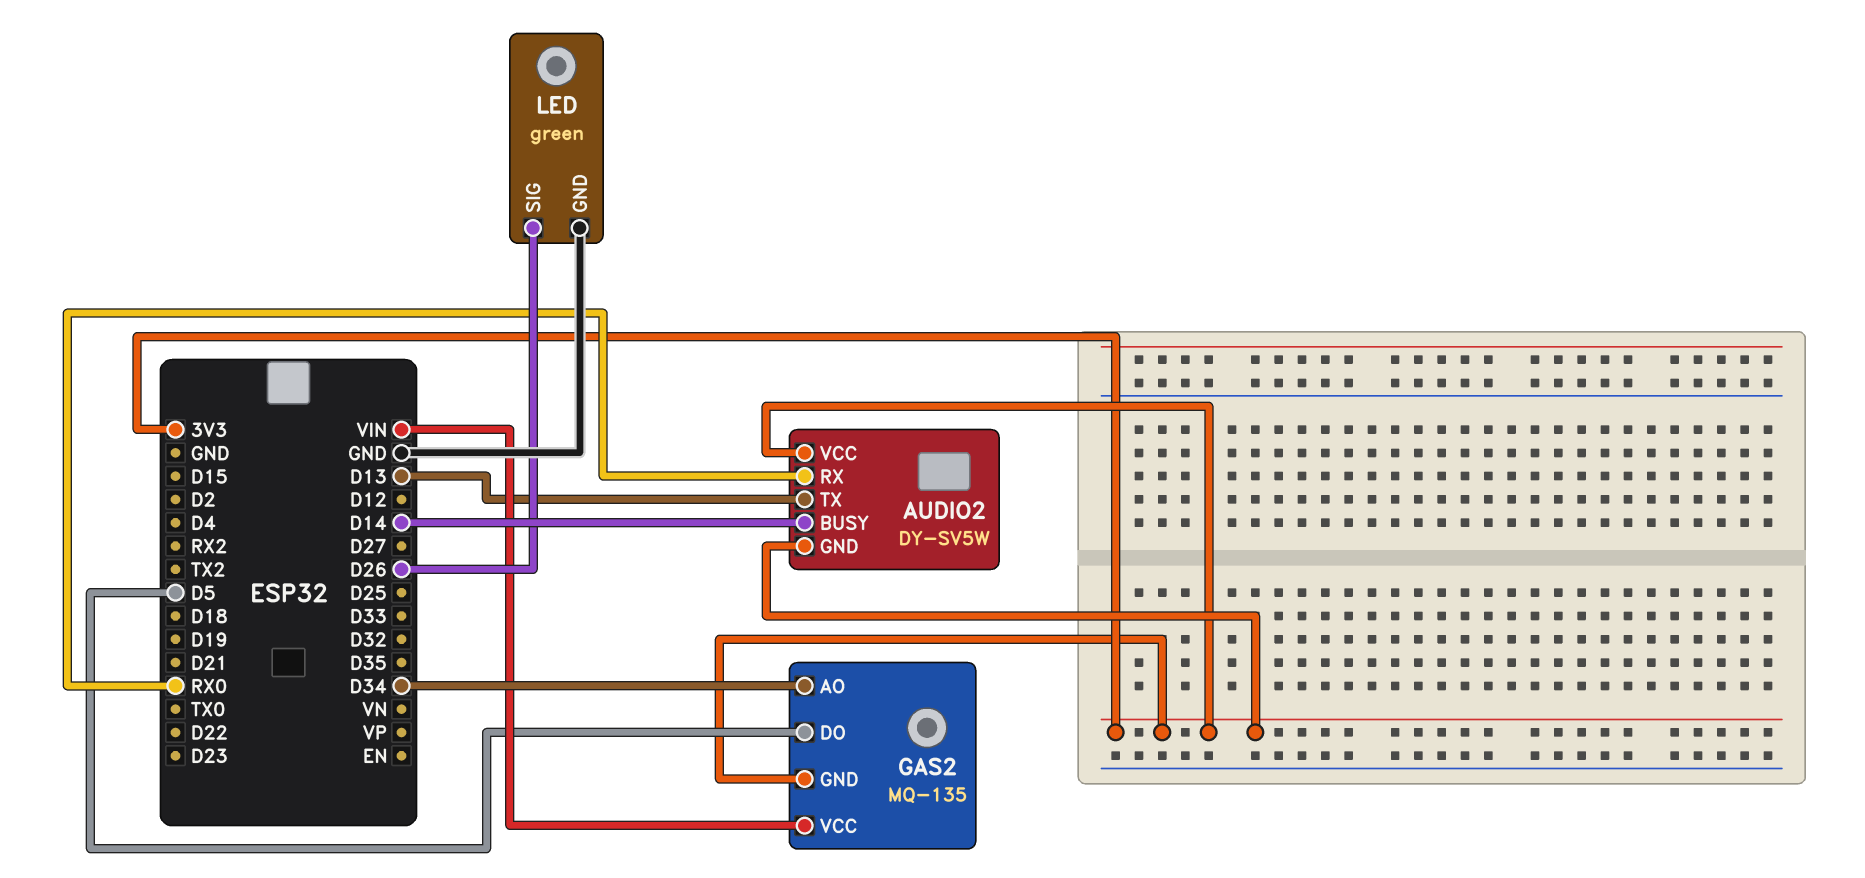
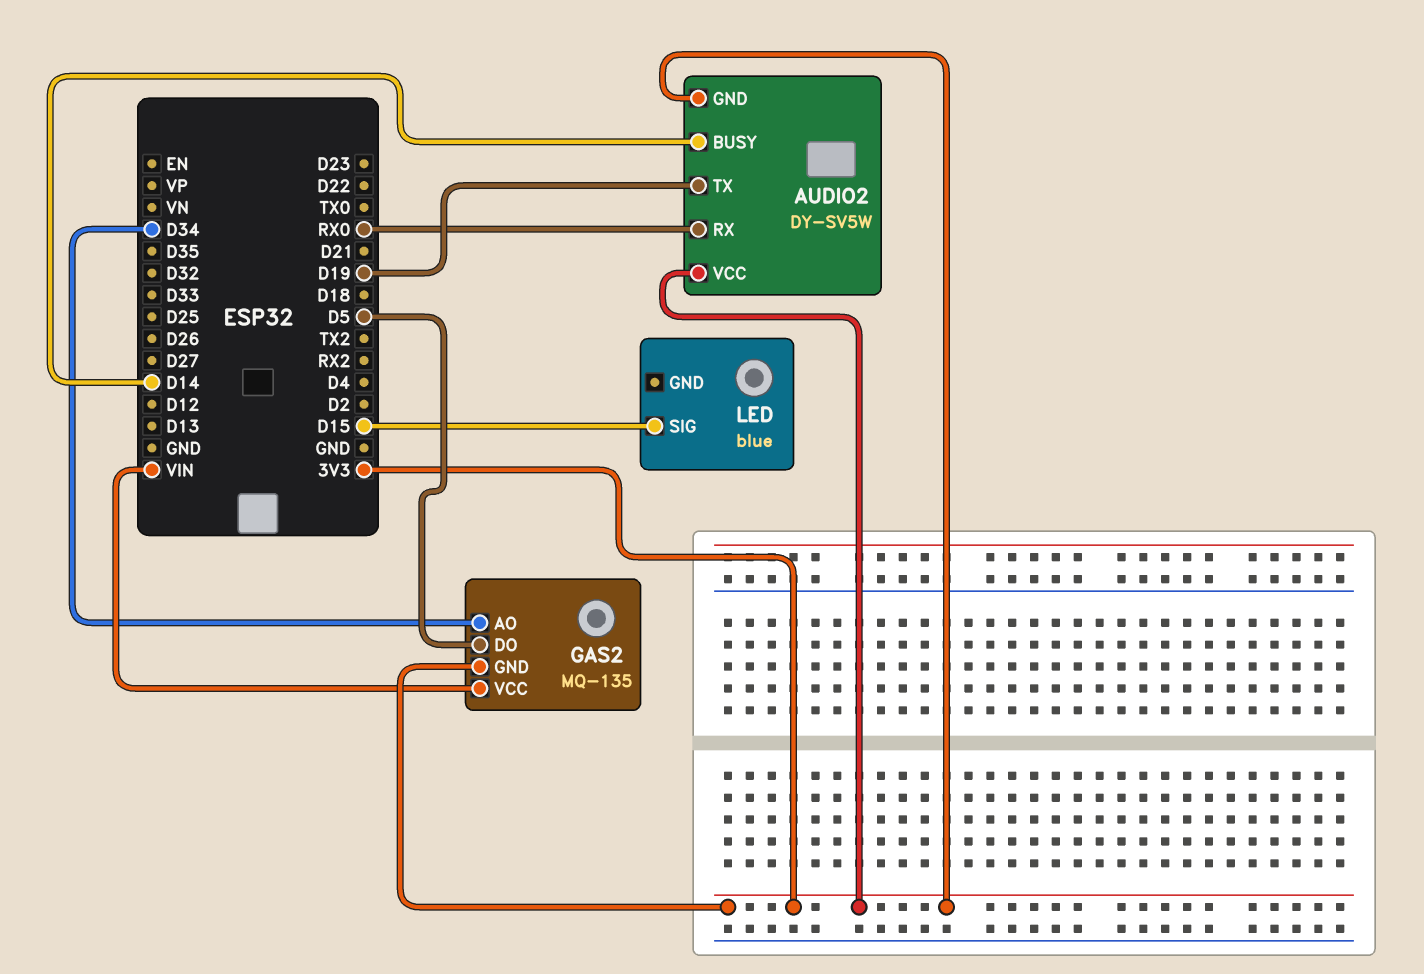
AUDIO2 pin TX: D13 -> D19
LED: green -> blue
LED pin GND: GND -> none
LED pin SIG: D26 -> D15

